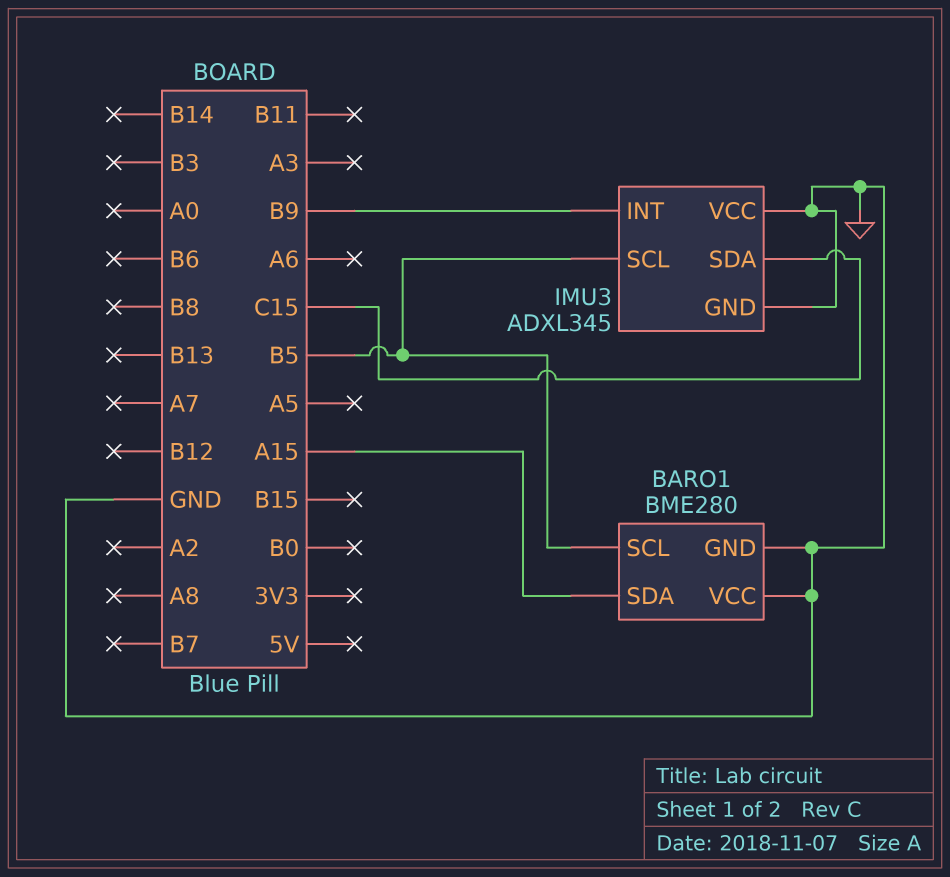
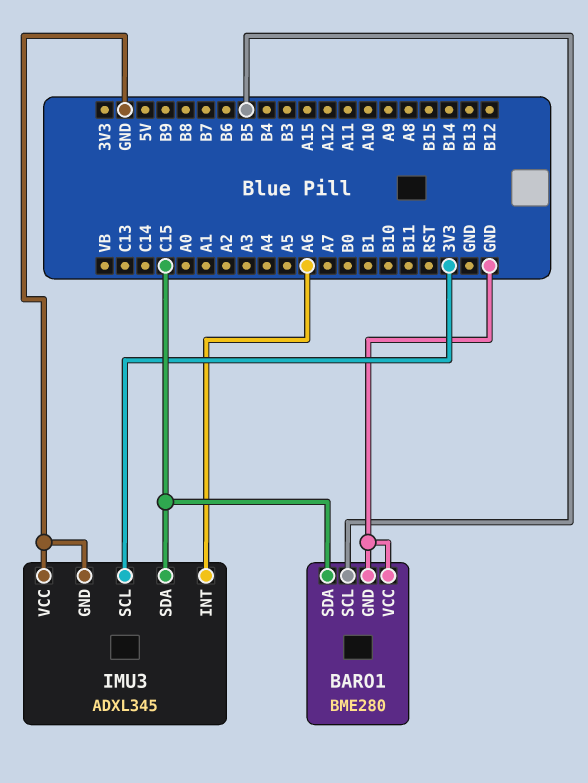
BARO1 pin SDA: A15 -> C15
IMU3 pin INT: B9 -> A6
IMU3 pin SCL: B5 -> 3V3

